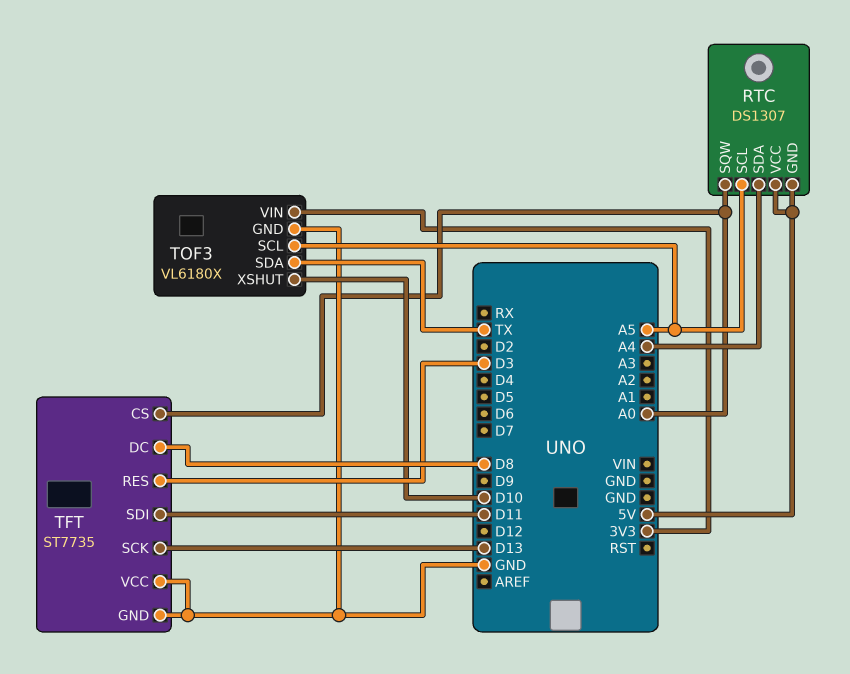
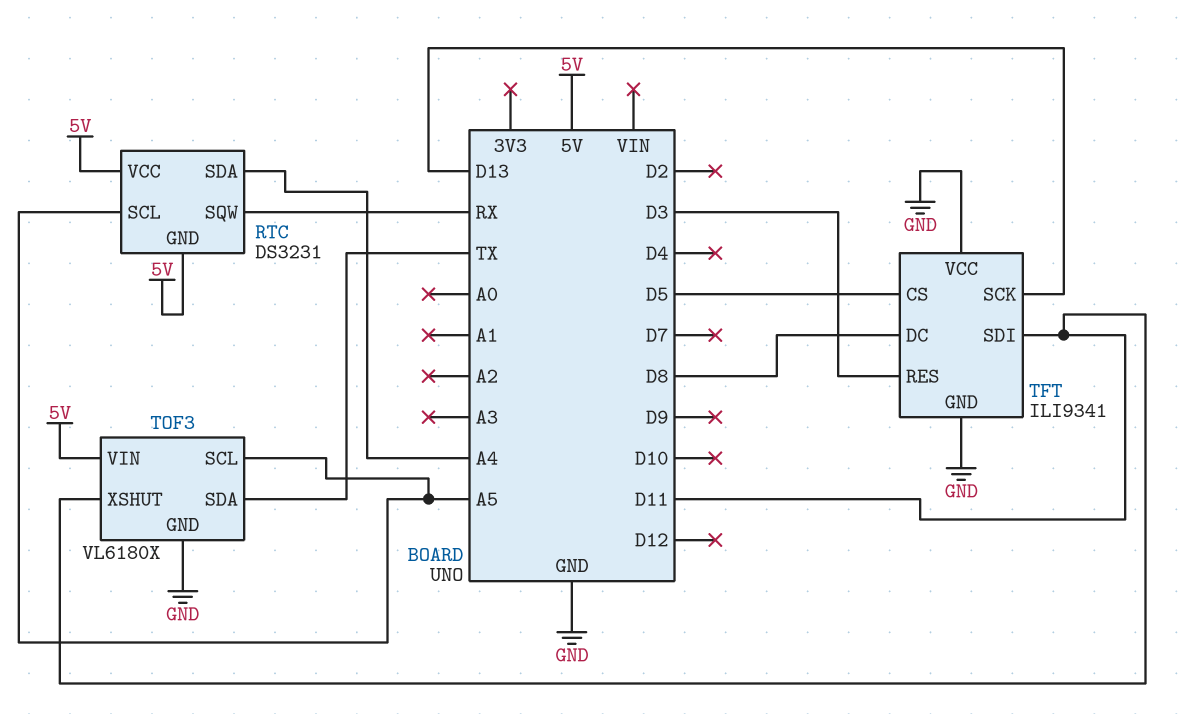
RTC: DS1307 -> DS3231
RTC pin SQW: A0 -> RX
TFT: ST7735 -> ILI9341
TFT pin CS: A0 -> D5
TOF3 pin VIN: 3V3 -> 5V
TOF3 pin XSHUT: D10 -> D11

